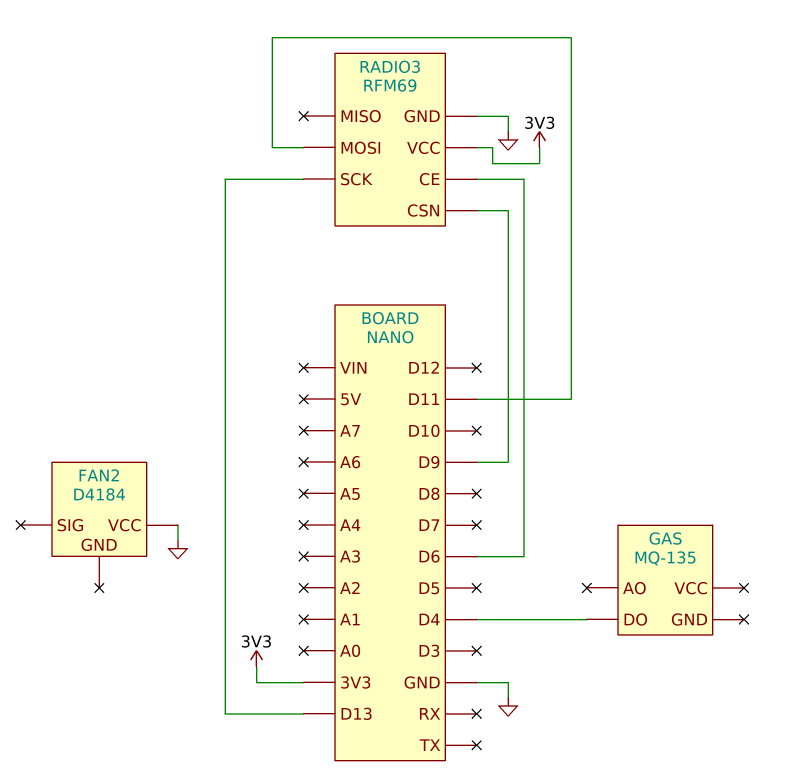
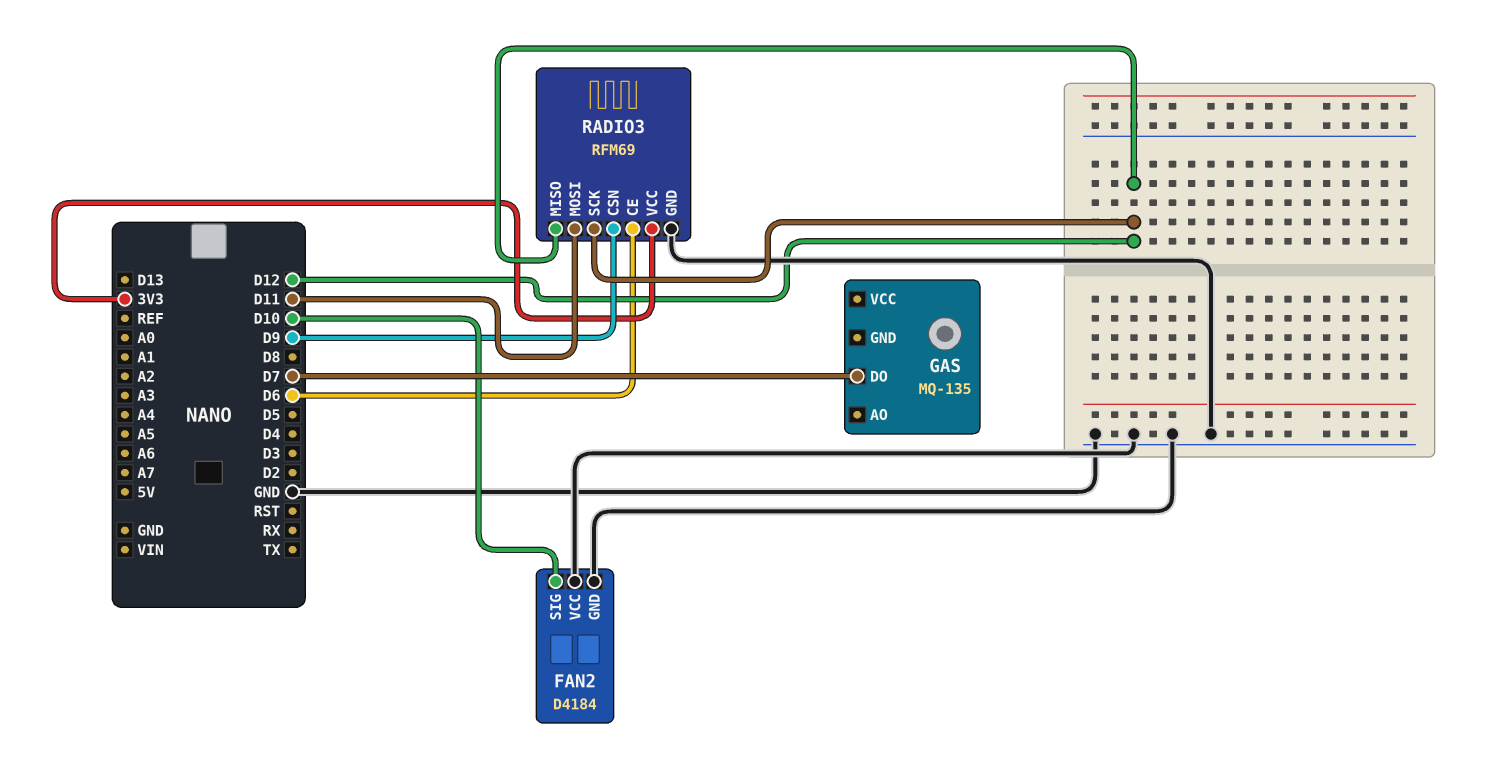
FAN2 pin GND: none -> GND
FAN2 pin SIG: none -> D10
GAS pin DO: D4 -> D7
RADIO3 pin MISO: none -> D12
RADIO3 pin SCK: D13 -> D12

